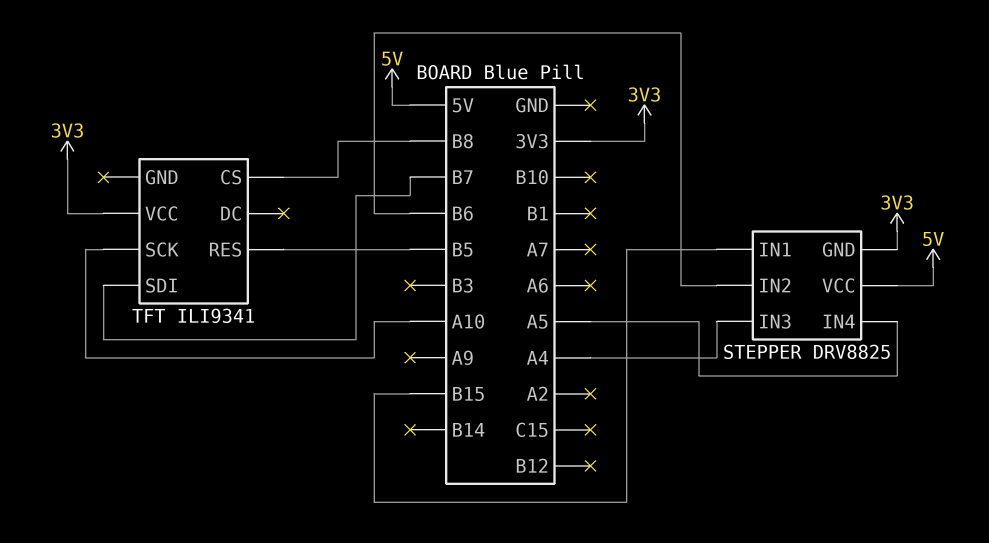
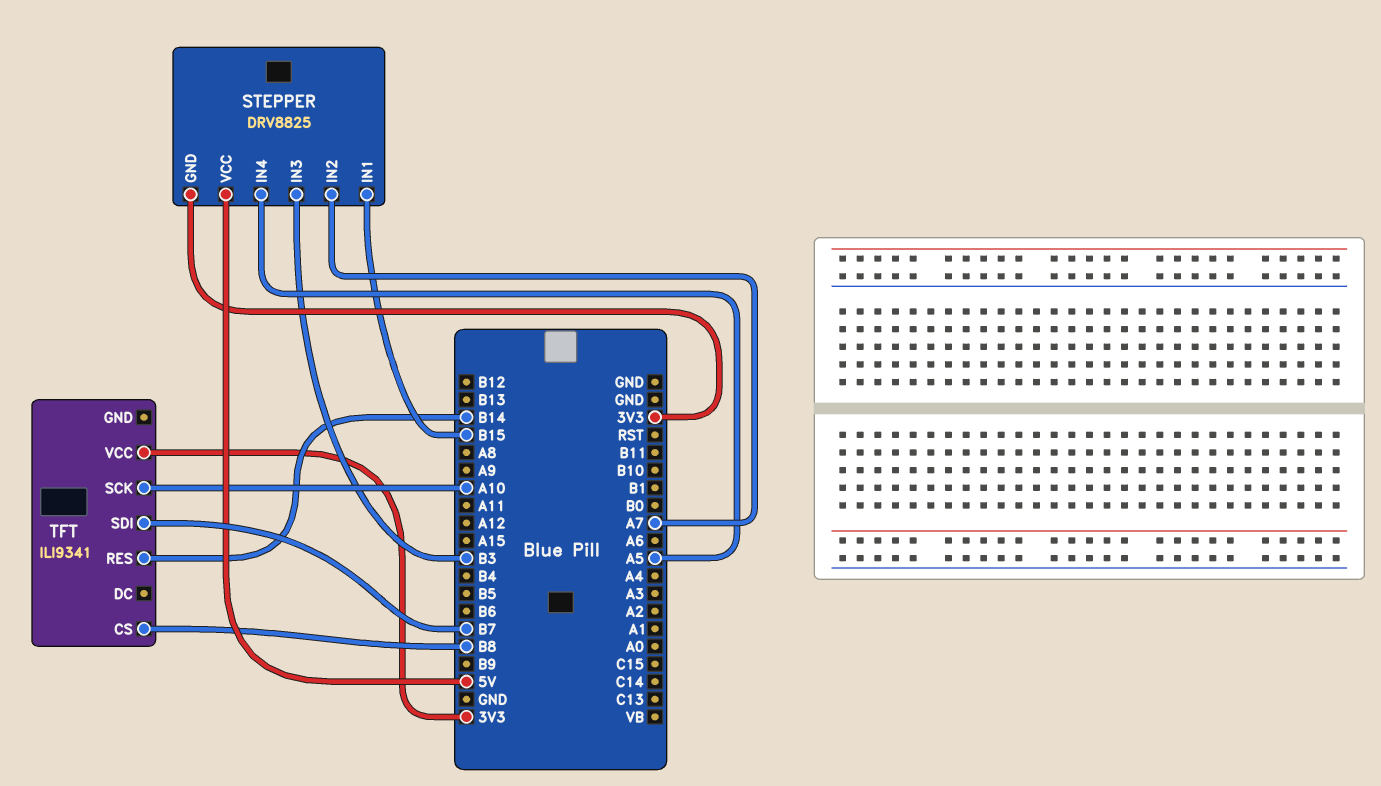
STEPPER pin IN2: B6 -> A7
STEPPER pin IN3: A4 -> B3
TFT pin RES: B5 -> B14

